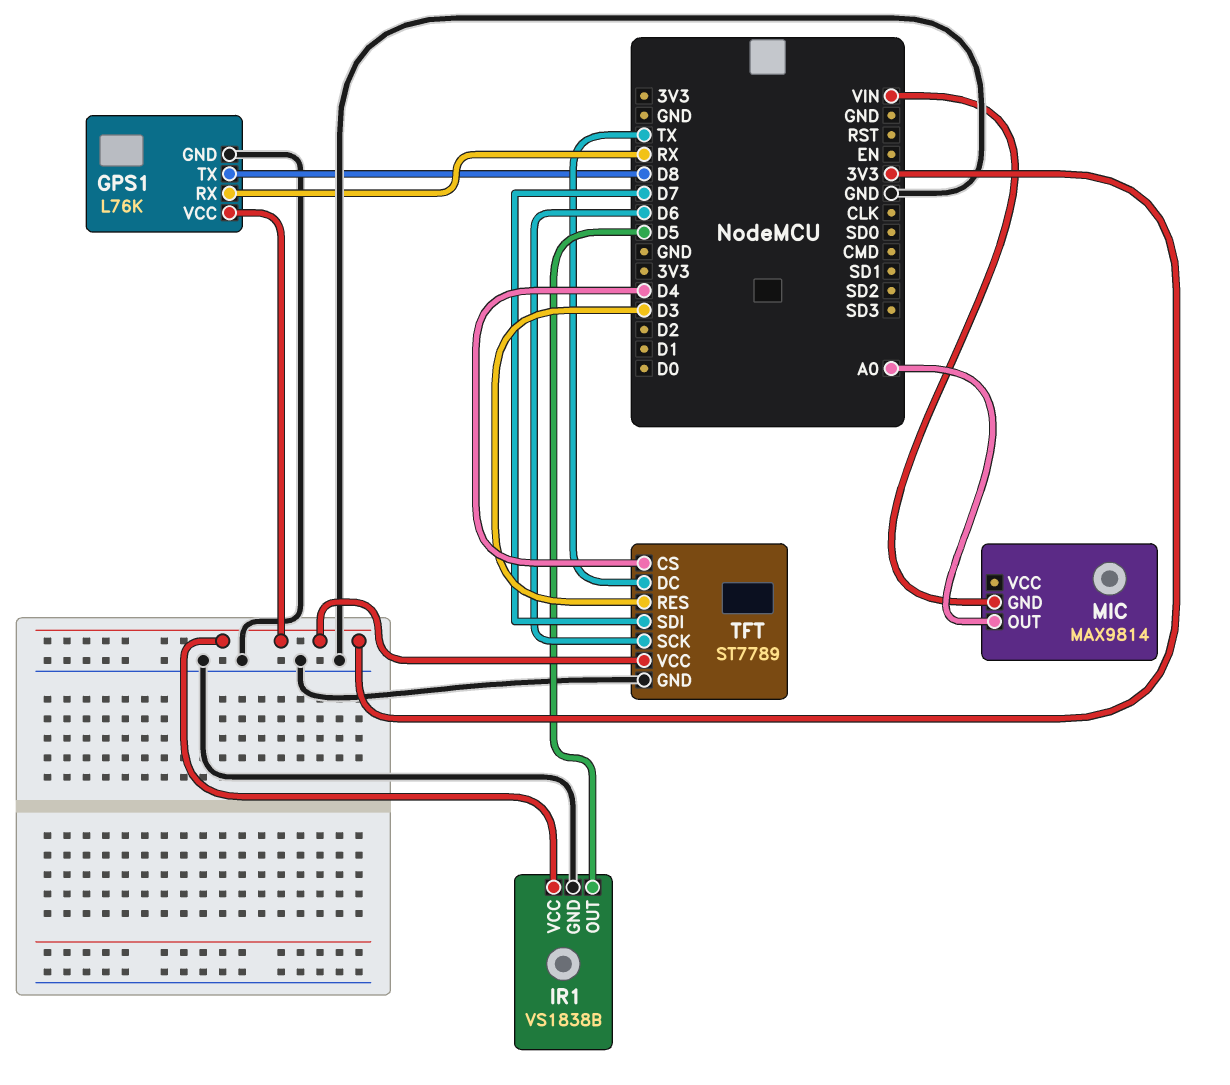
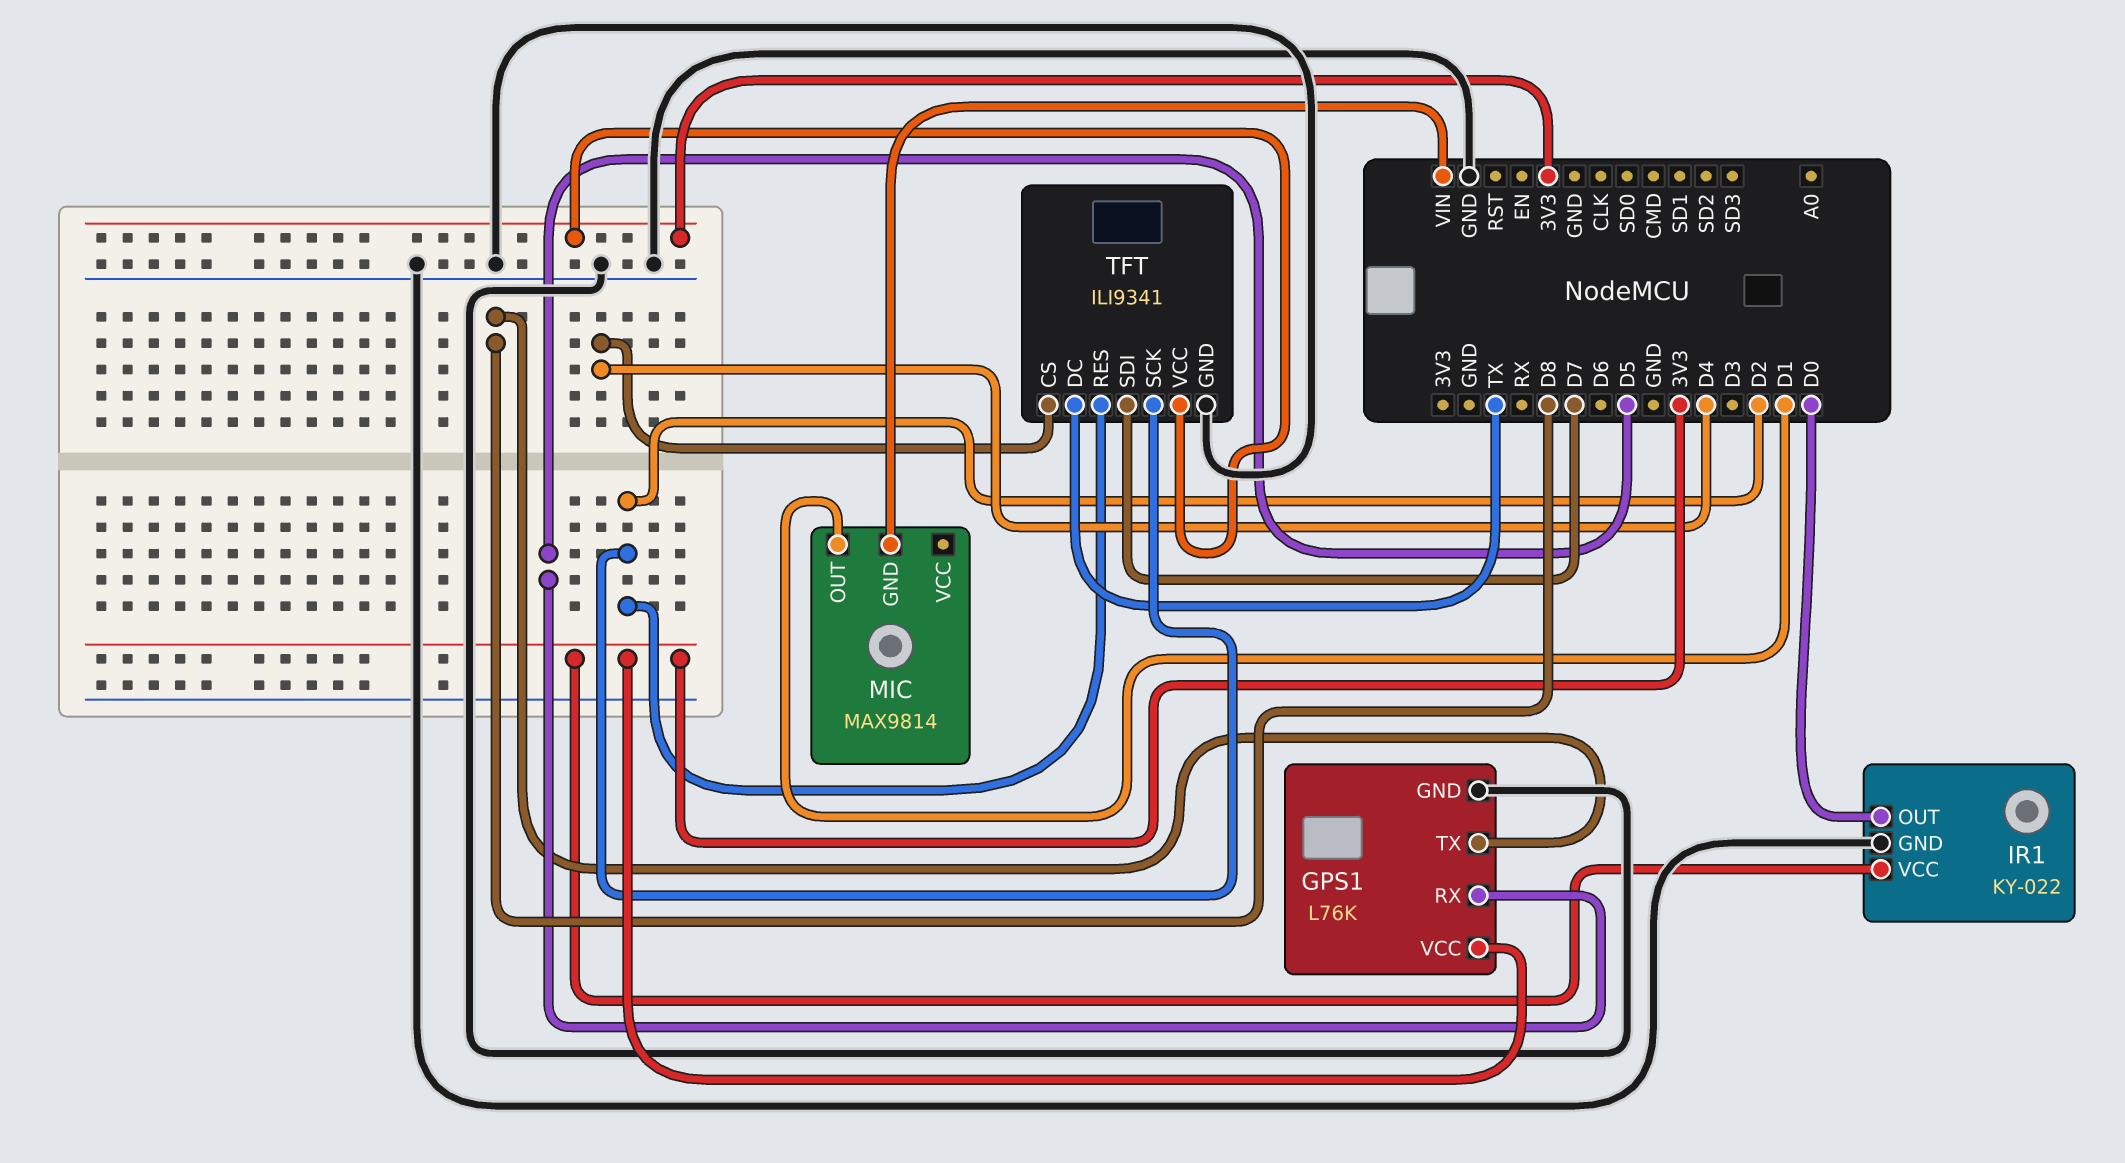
GPS1 pin RX: RX -> D5
IR1: VS1838B -> KY-022
IR1 pin OUT: D5 -> D0
MIC pin OUT: A0 -> D1
TFT: ST7789 -> ILI9341
TFT pin RES: D3 -> D2
TFT pin SCK: D6 -> D2

